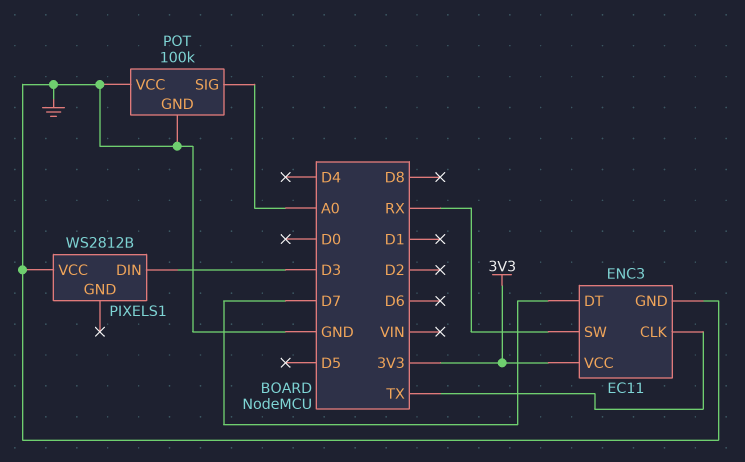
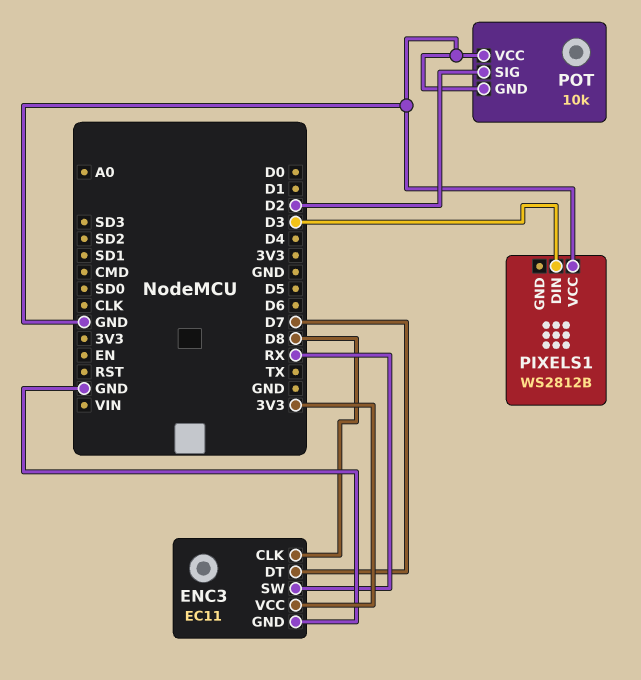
ENC3 pin CLK: TX -> D8
POT: 100k -> 10k
POT pin SIG: A0 -> D2

